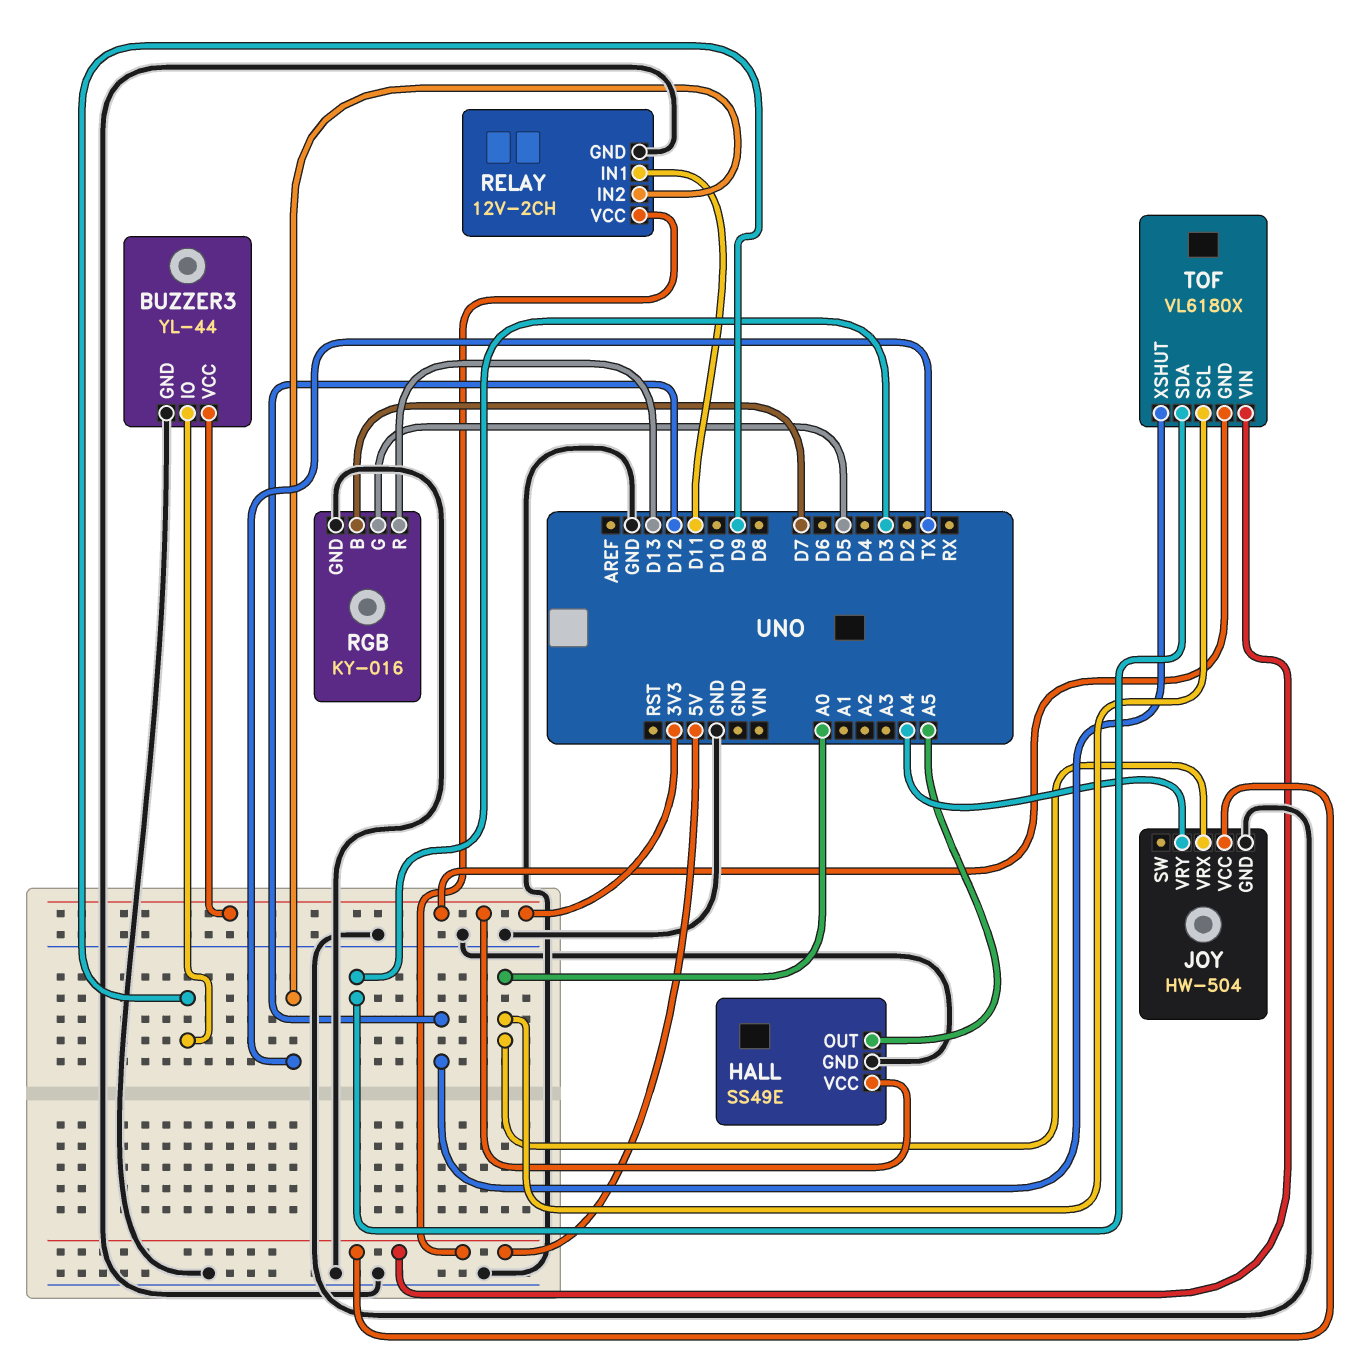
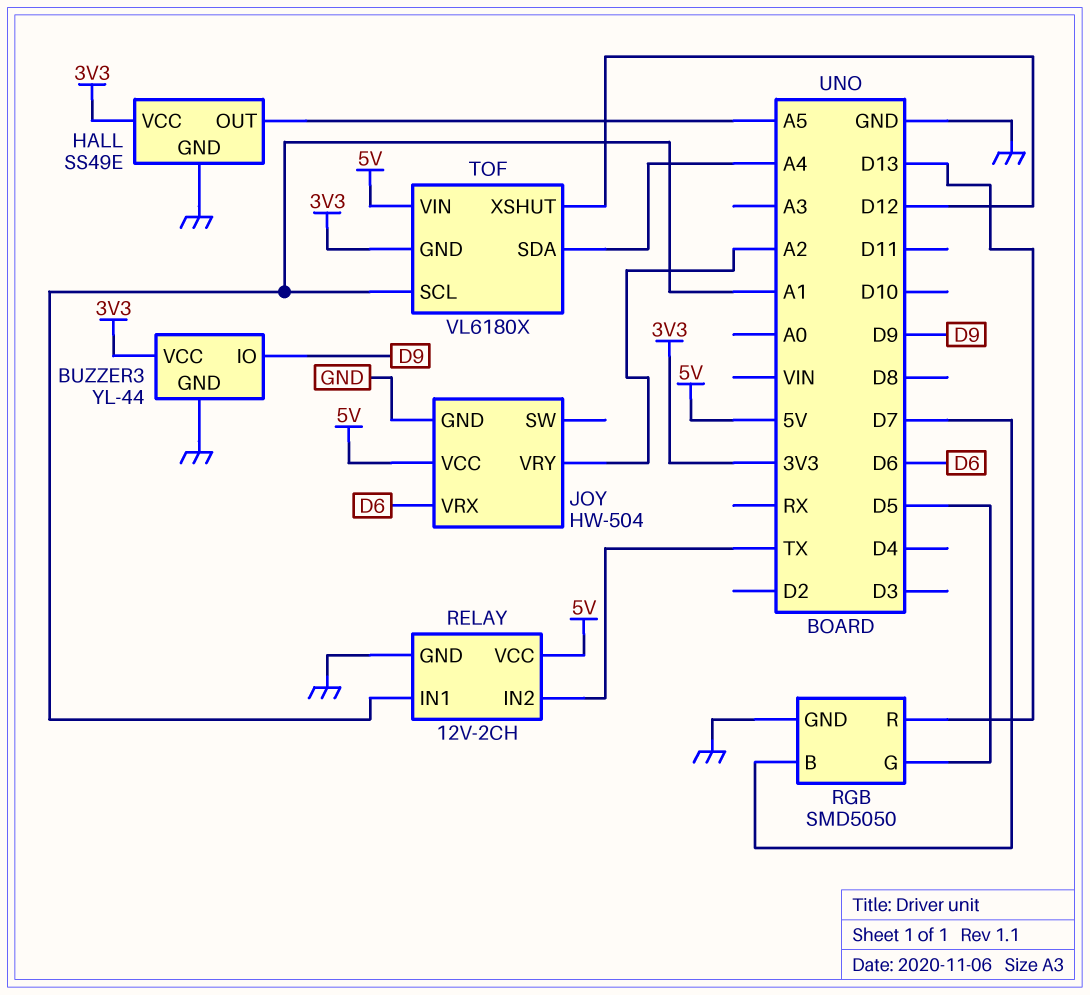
JOY pin VRX: A0 -> D6
JOY pin VRY: A4 -> A2
RELAY pin IN1: D11 -> A1
RGB: KY-016 -> SMD5050
TOF pin SCL: A0 -> A1
TOF pin SDA: D3 -> A4

